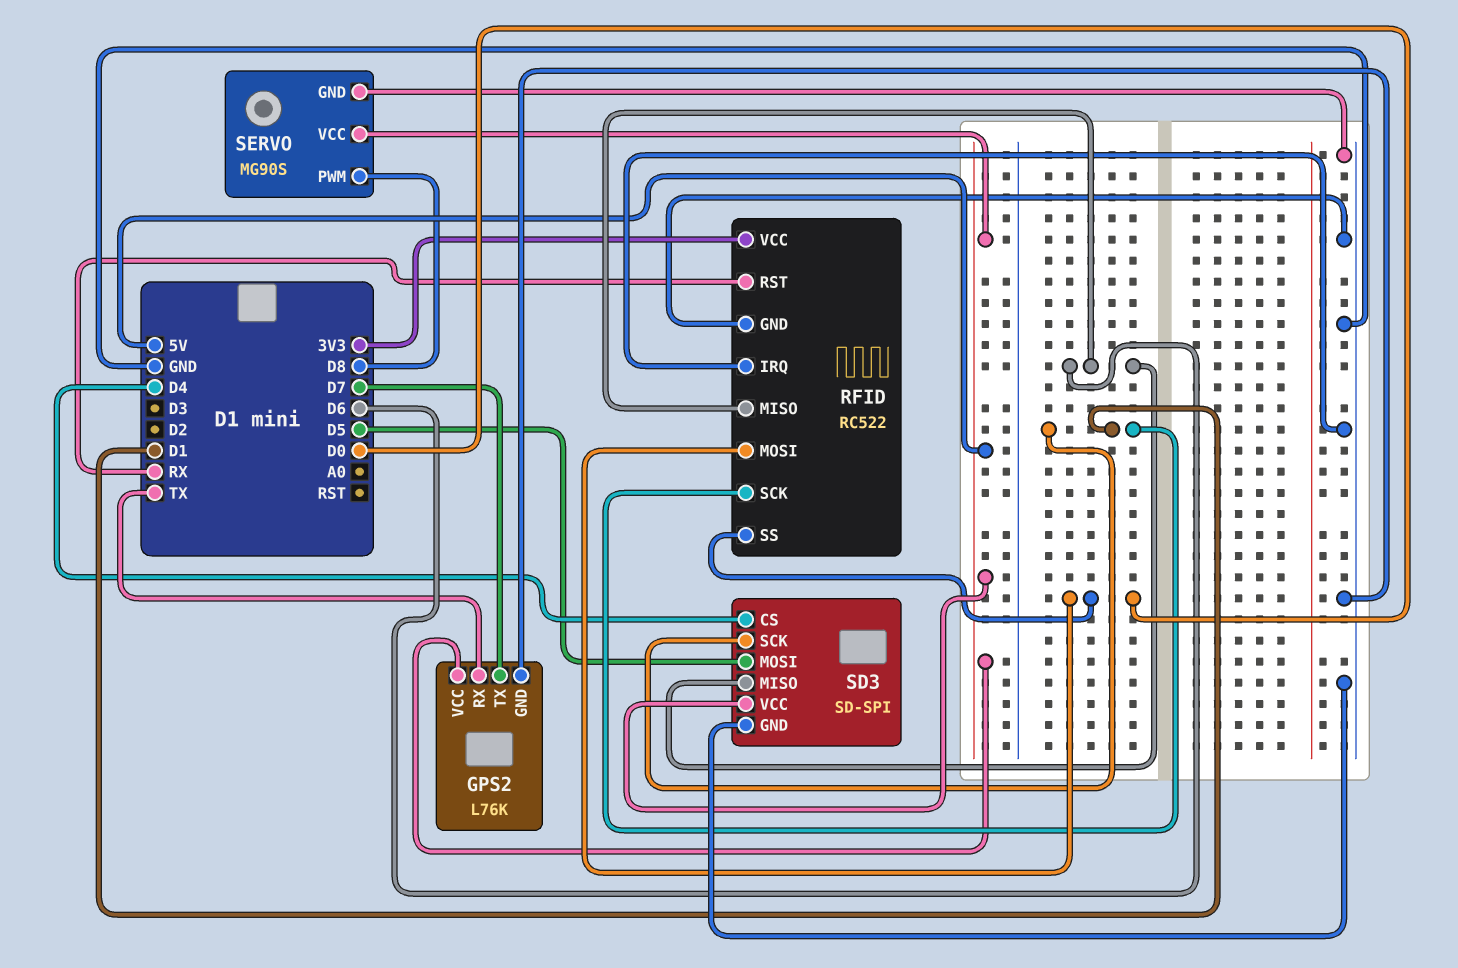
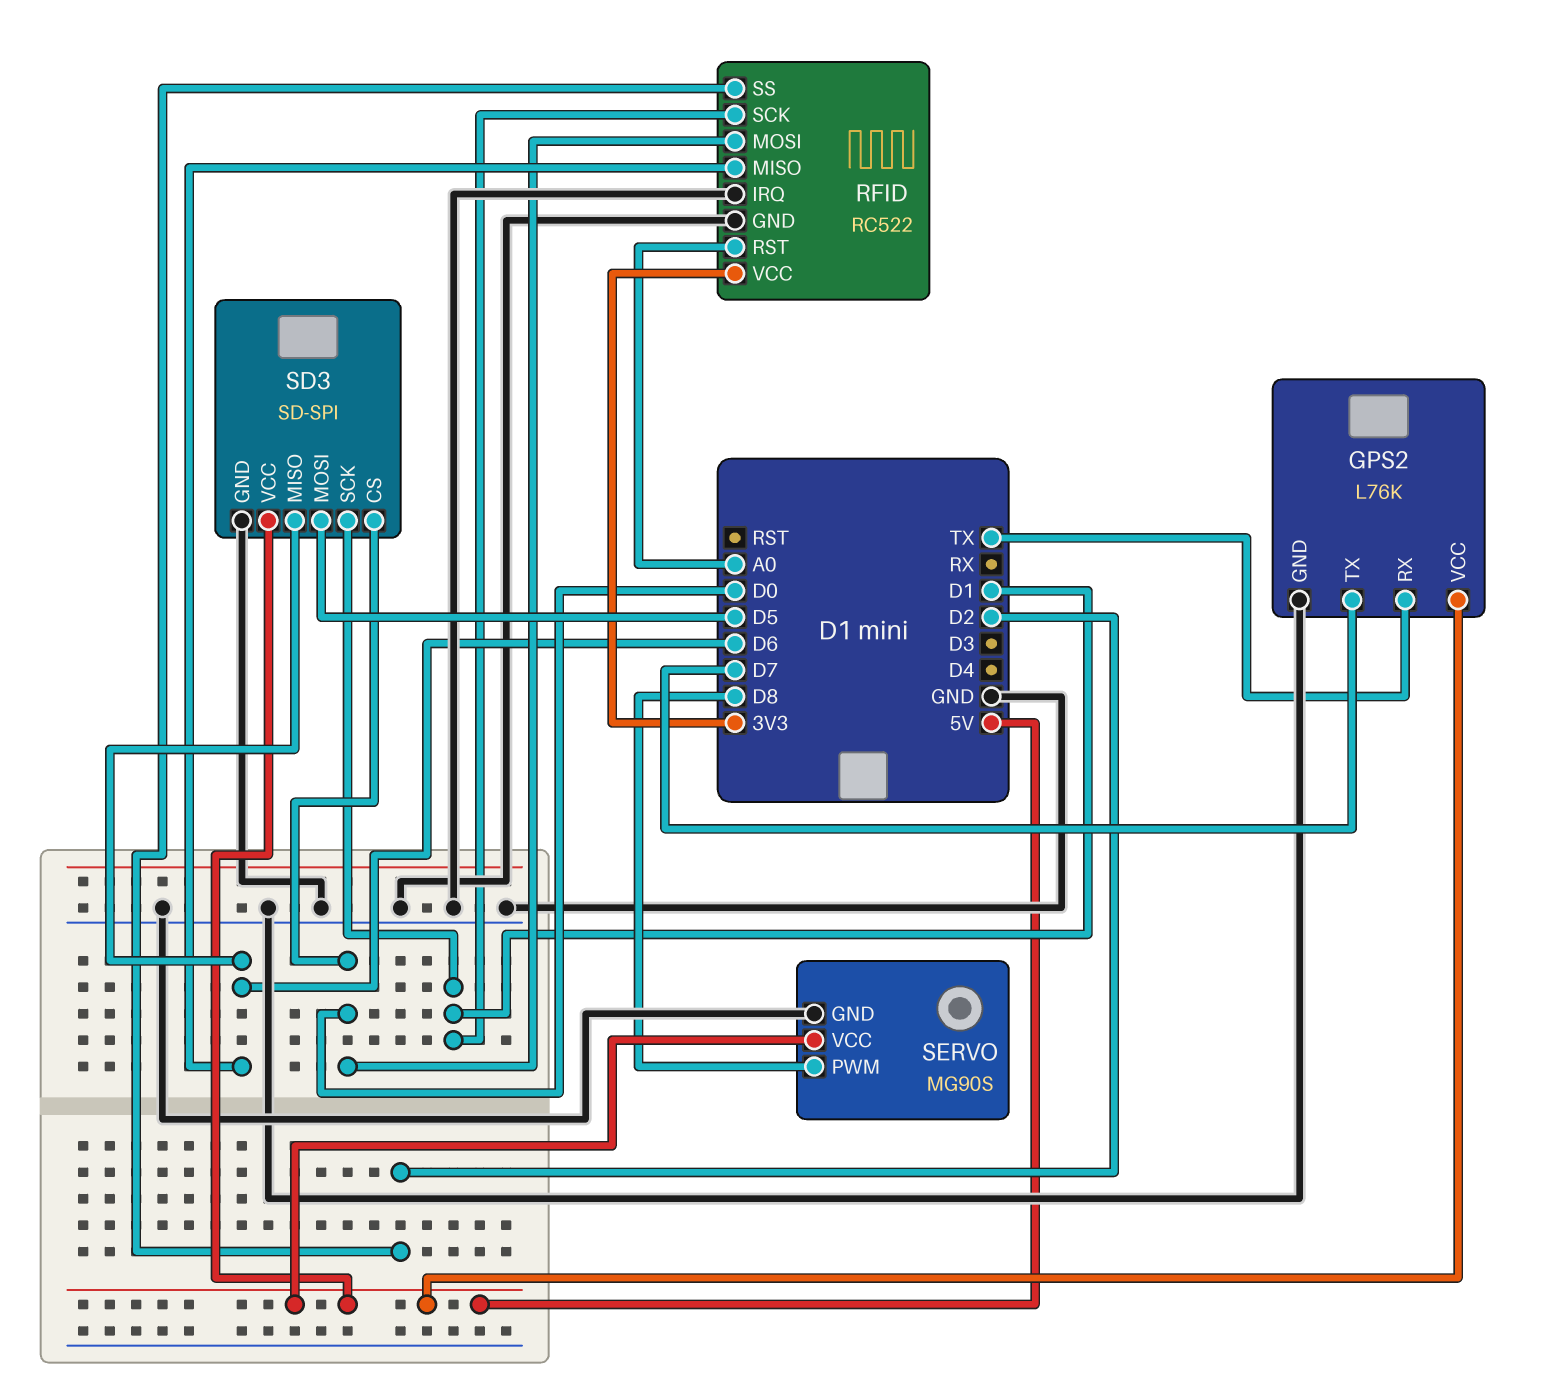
RFID pin RST: RX -> A0
RFID pin SS: D0 -> D2
SD3 pin CS: D4 -> D0

